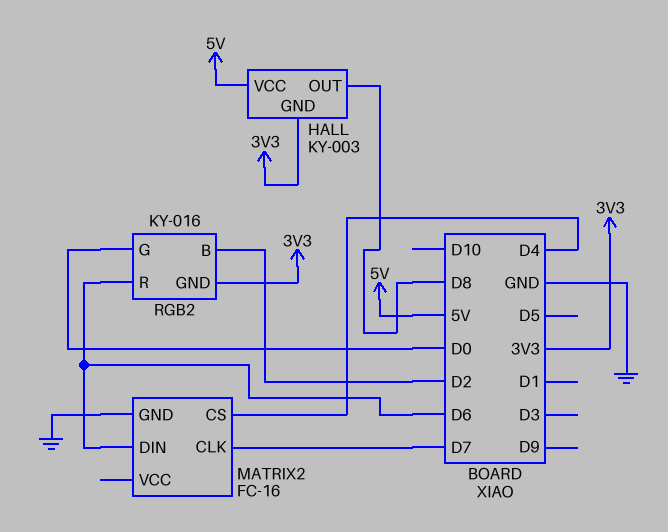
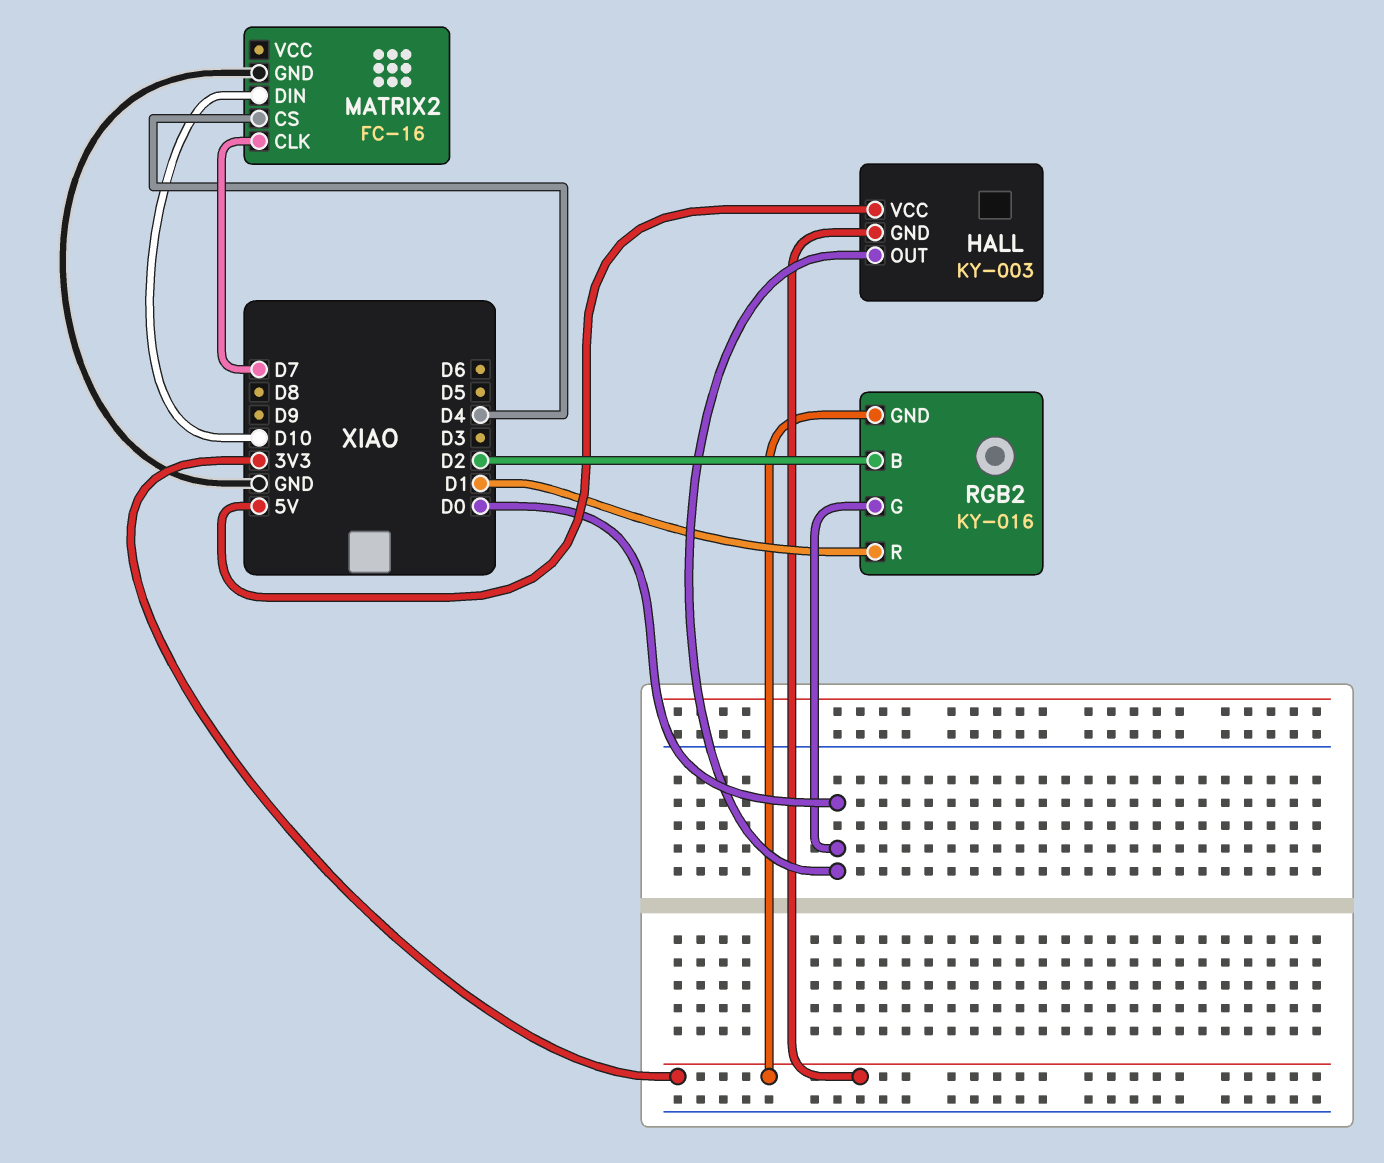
HALL pin OUT: D8 -> D0
MATRIX2 pin DIN: D6 -> D10
RGB2 pin R: D6 -> D1

